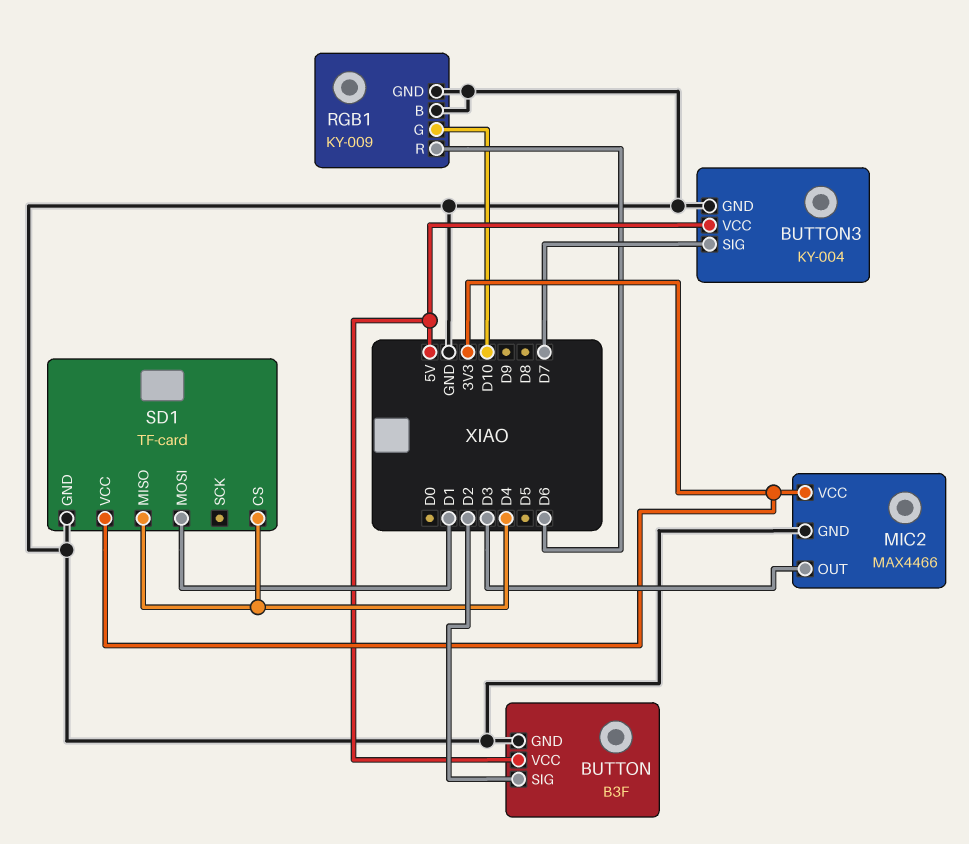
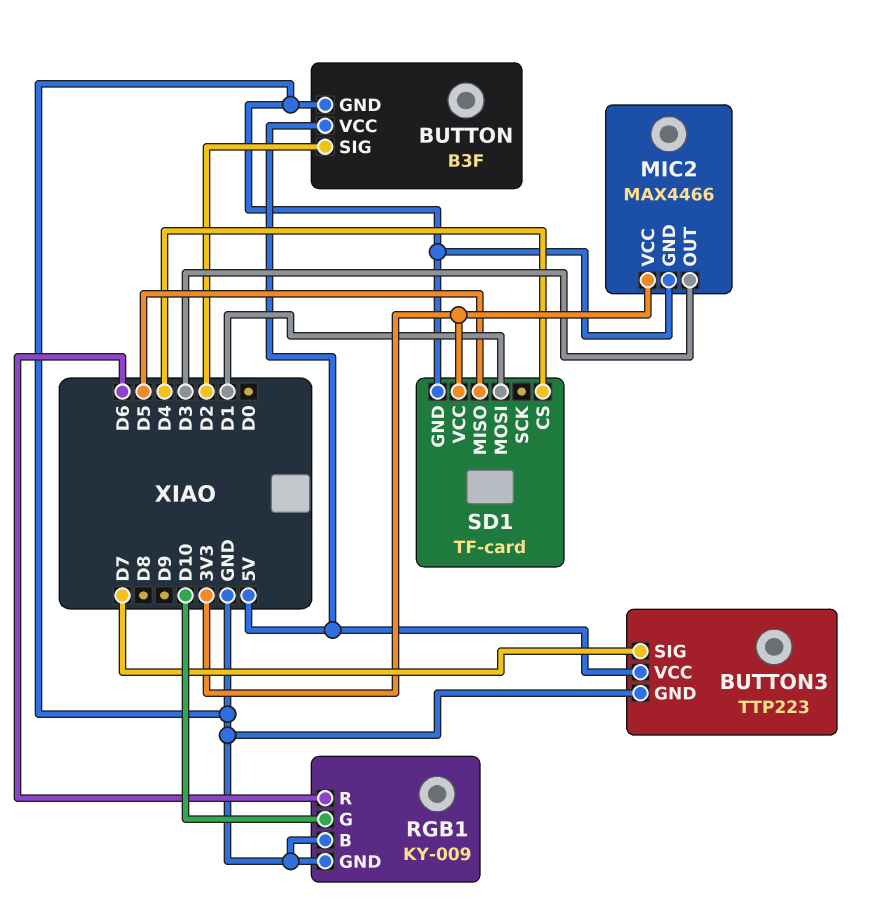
BUTTON3: KY-004 -> TTP223
SD1 pin MISO: D4 -> D5

